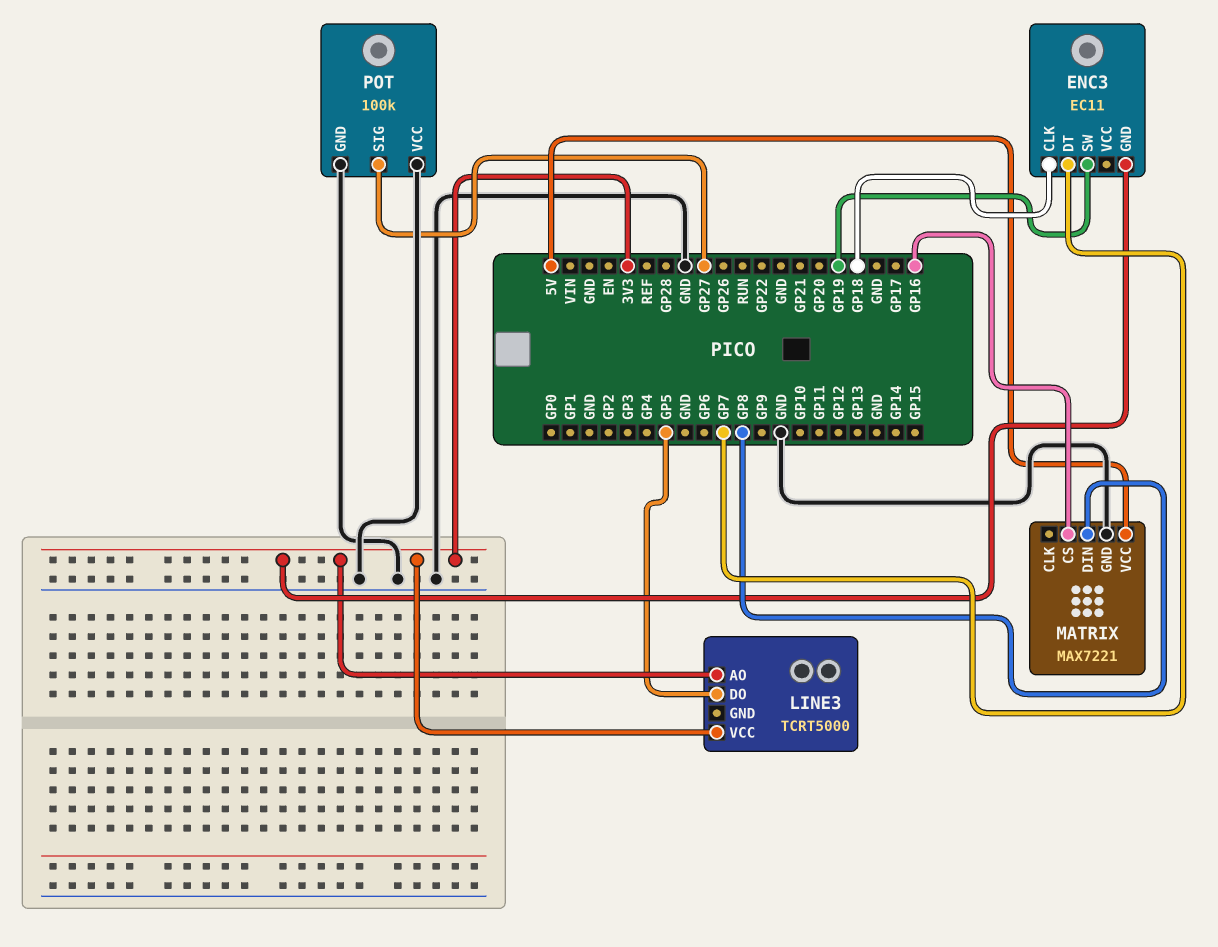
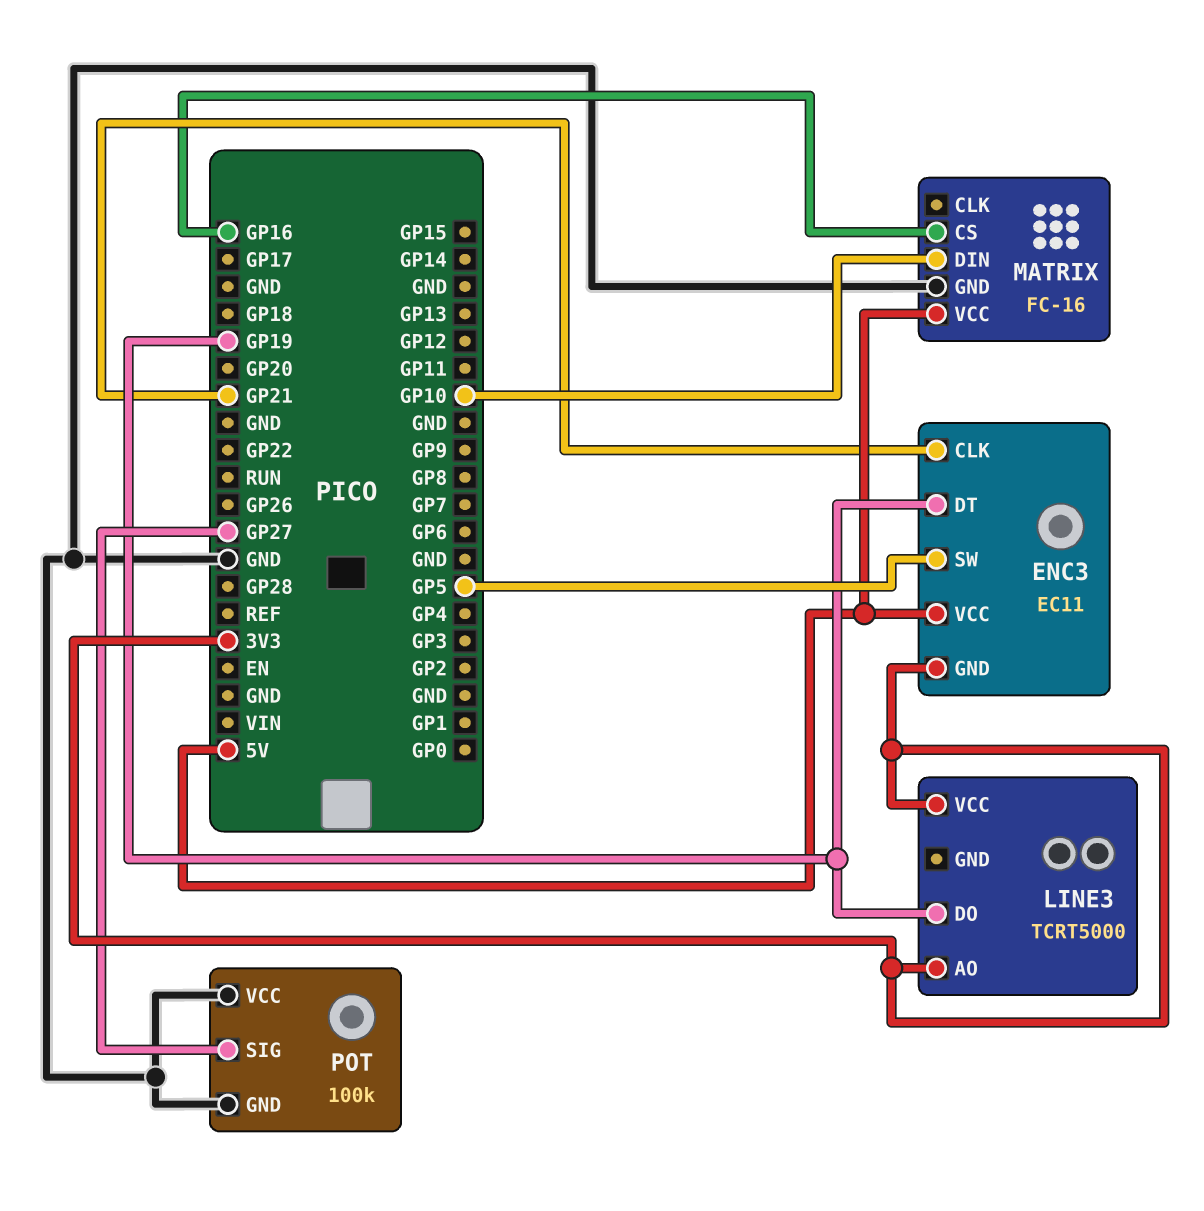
ENC3 pin CLK: GP18 -> GP21
ENC3 pin DT: GP7 -> GP19
ENC3 pin SW: GP19 -> GP5
ENC3 pin VCC: none -> 5V
LINE3 pin DO: GP5 -> GP19
MATRIX: MAX7221 -> FC-16
MATRIX pin DIN: GP8 -> GP10

